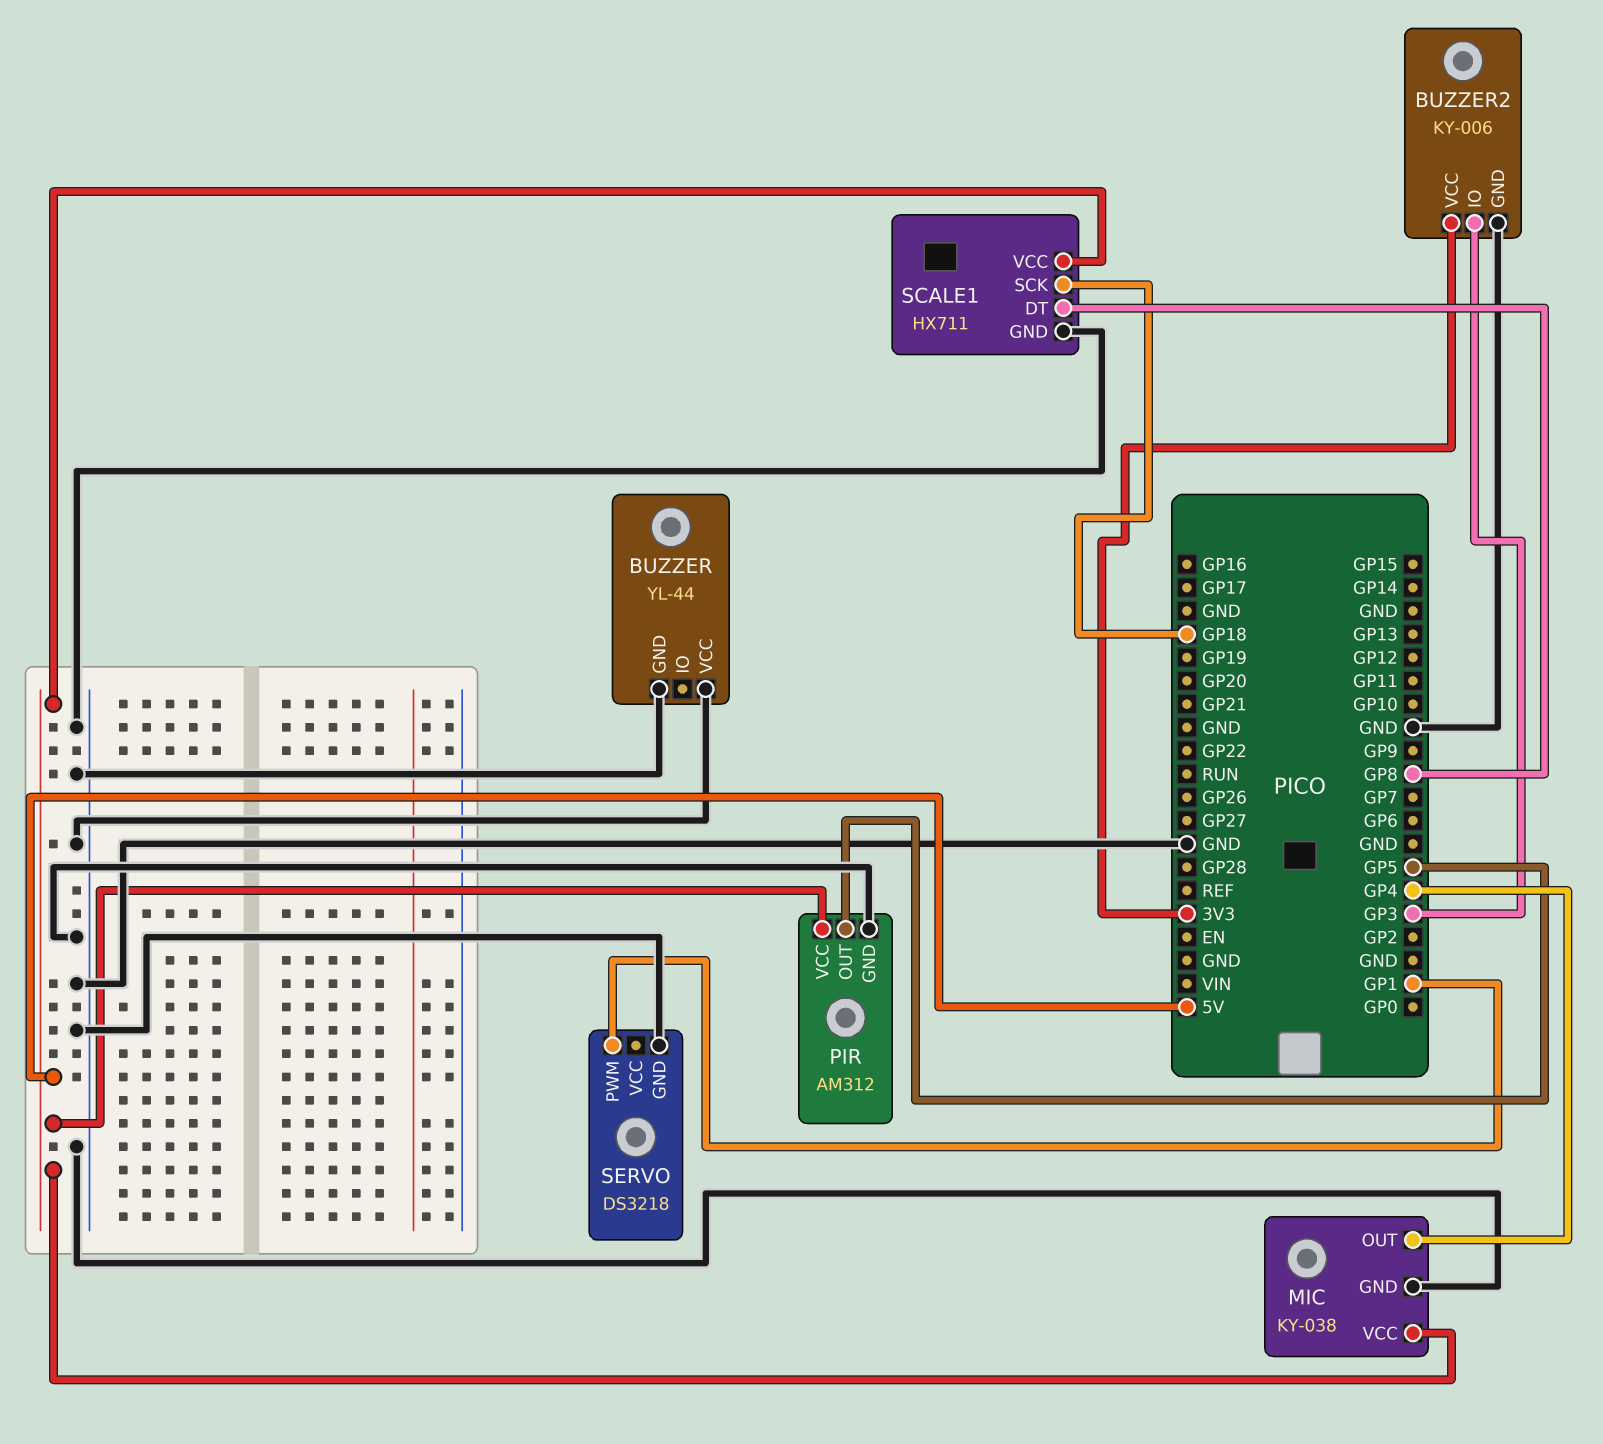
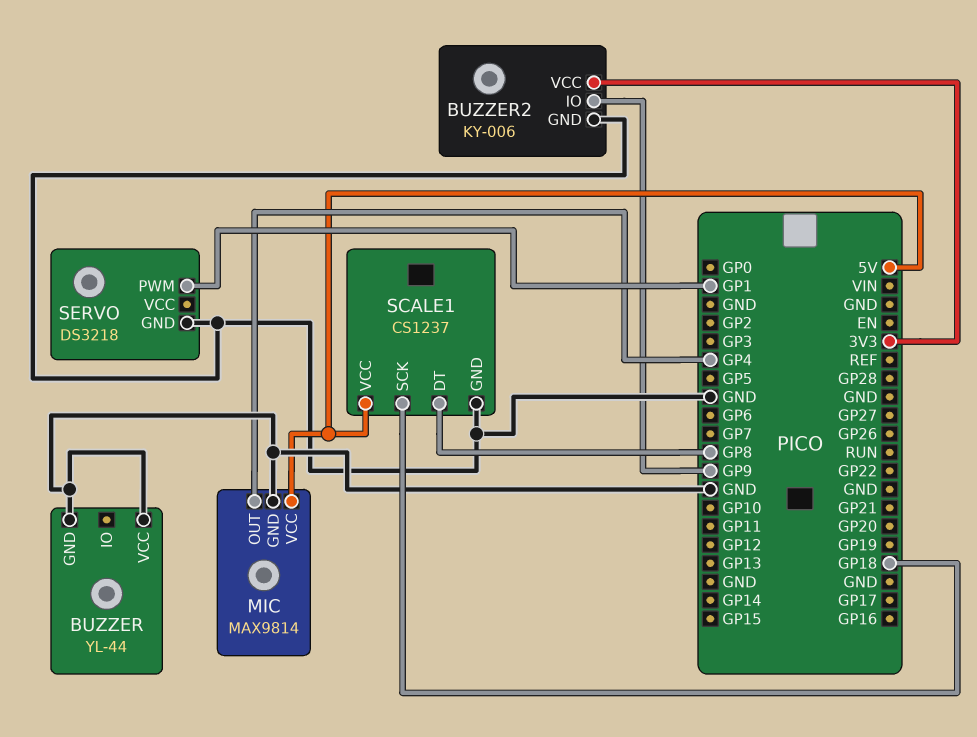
BUZZER2 pin IO: GP3 -> GP9
MIC: KY-038 -> MAX9814
PIR: AM312 -> none
PIR pin GND: GND -> none
PIR pin OUT: GP5 -> none
PIR pin VCC: 5V -> none
SCALE1: HX711 -> CS1237

